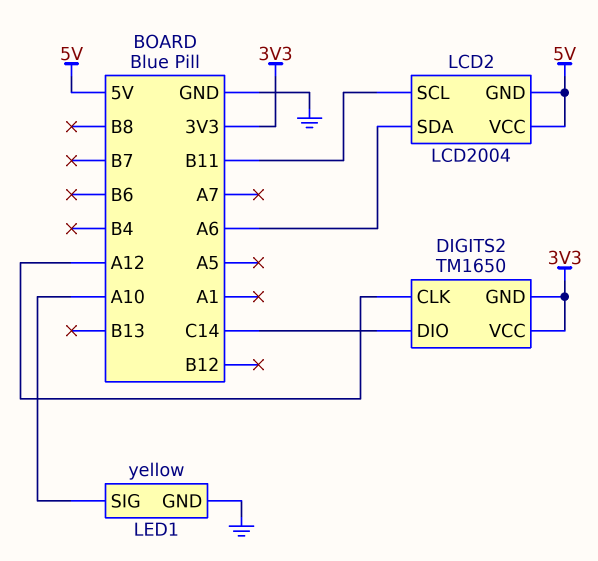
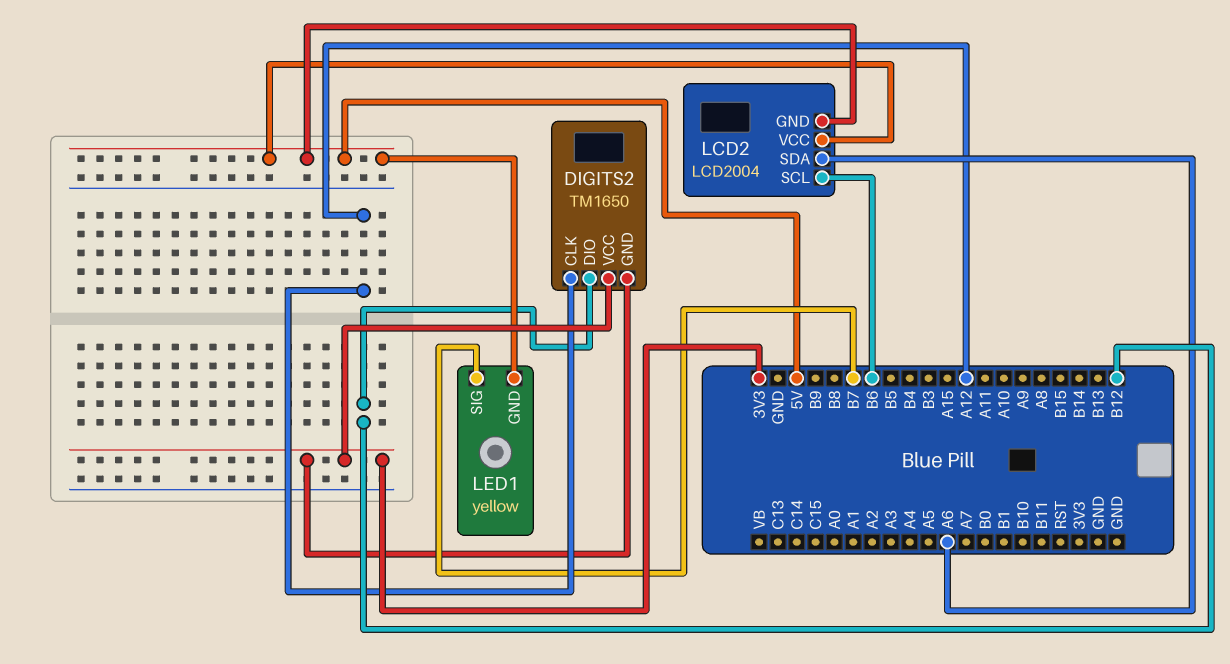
DIGITS2 pin DIO: C14 -> B12
LCD2 pin SCL: B11 -> B6
LED1 pin GND: GND -> 5V
LED1 pin SIG: A10 -> B7

